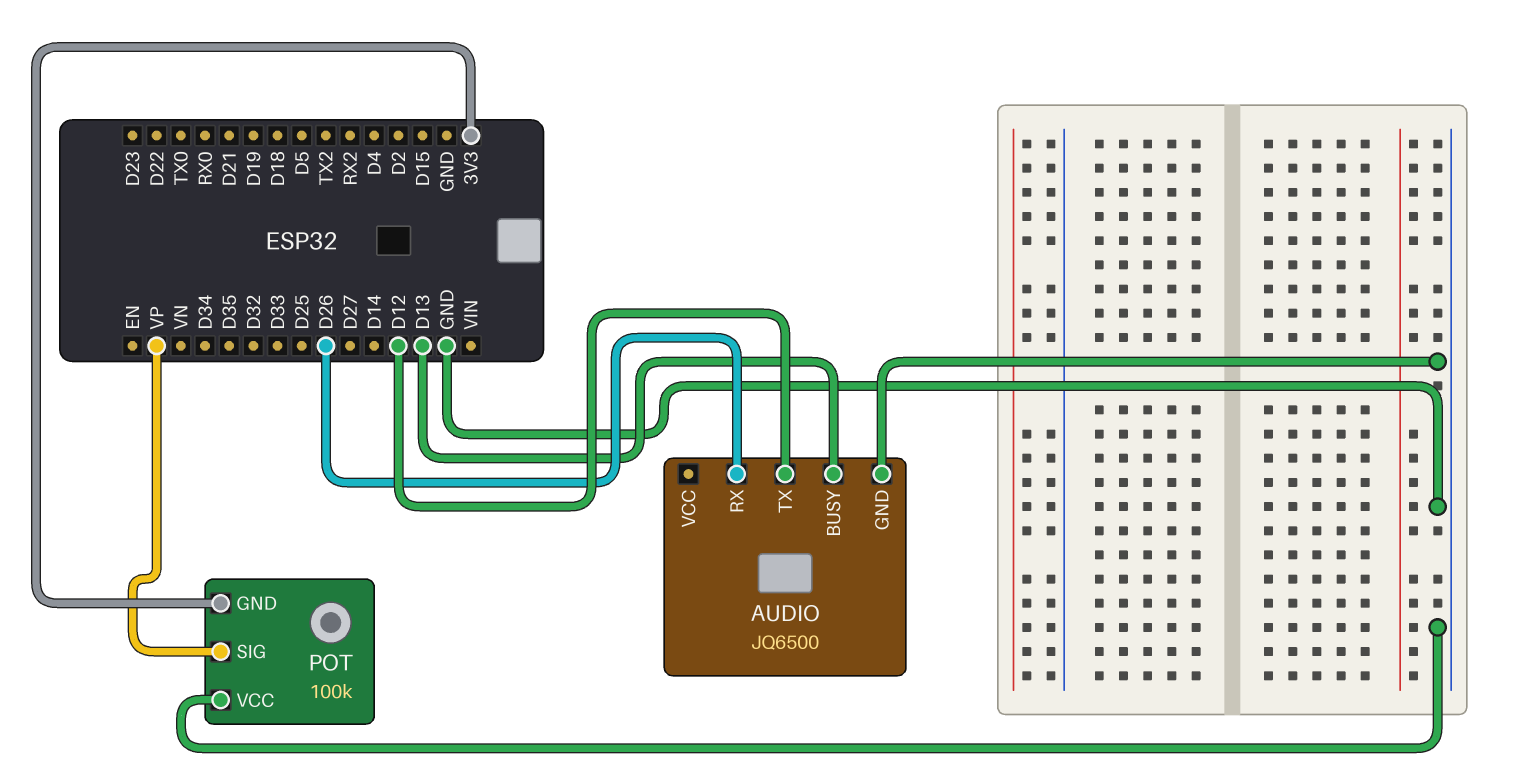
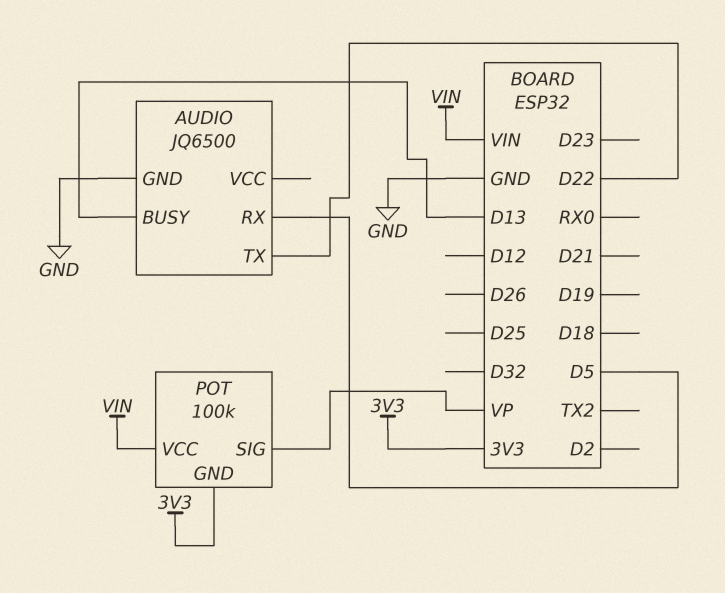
AUDIO pin RX: D26 -> D5
AUDIO pin TX: D12 -> D22
POT pin VCC: GND -> VIN

